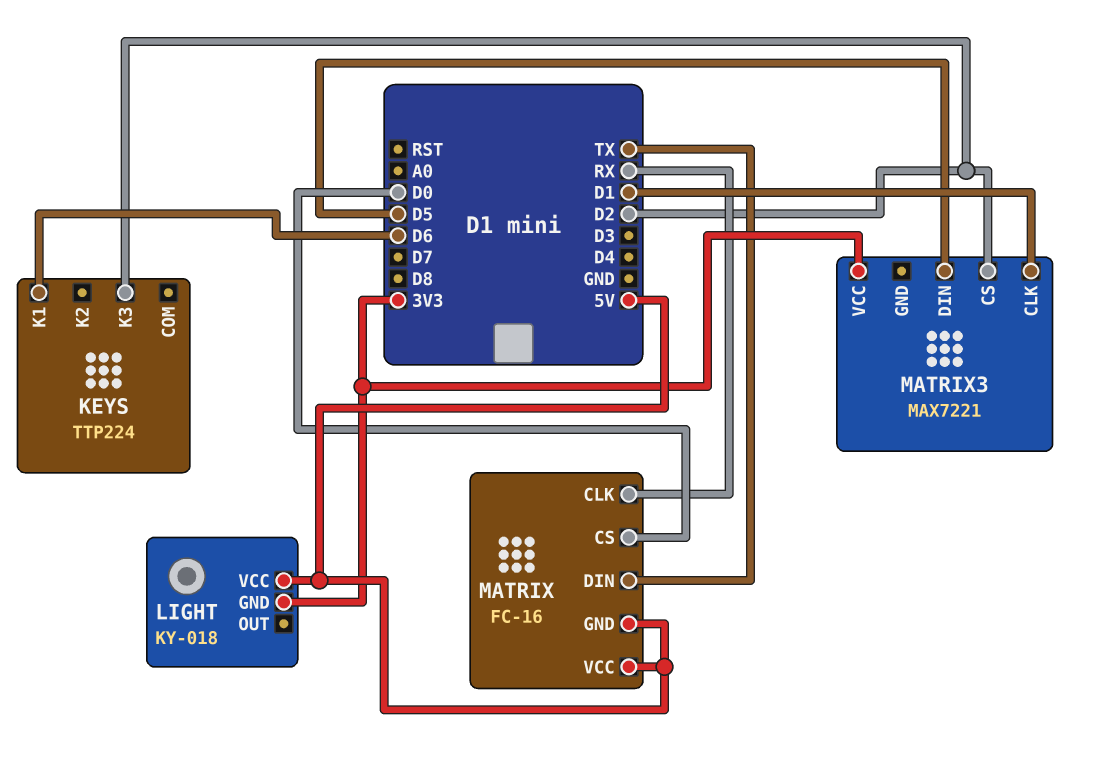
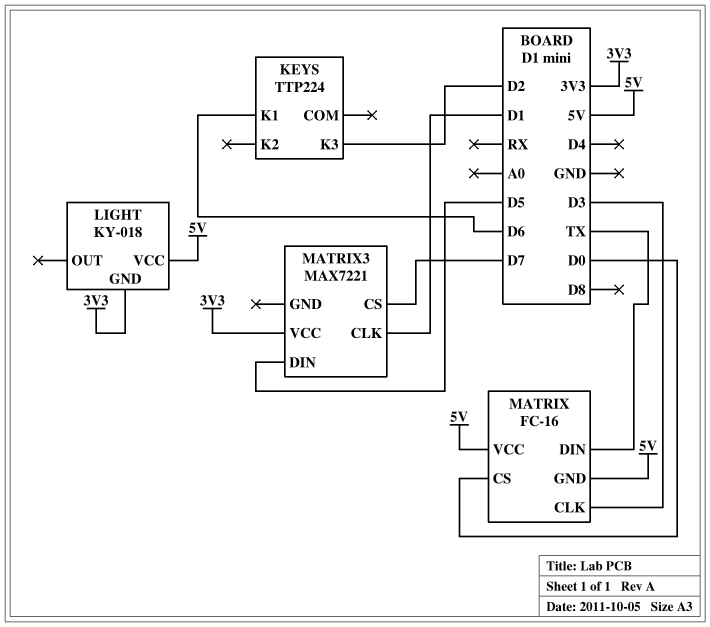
MATRIX pin CLK: RX -> D3
MATRIX3 pin CS: D2 -> D7

